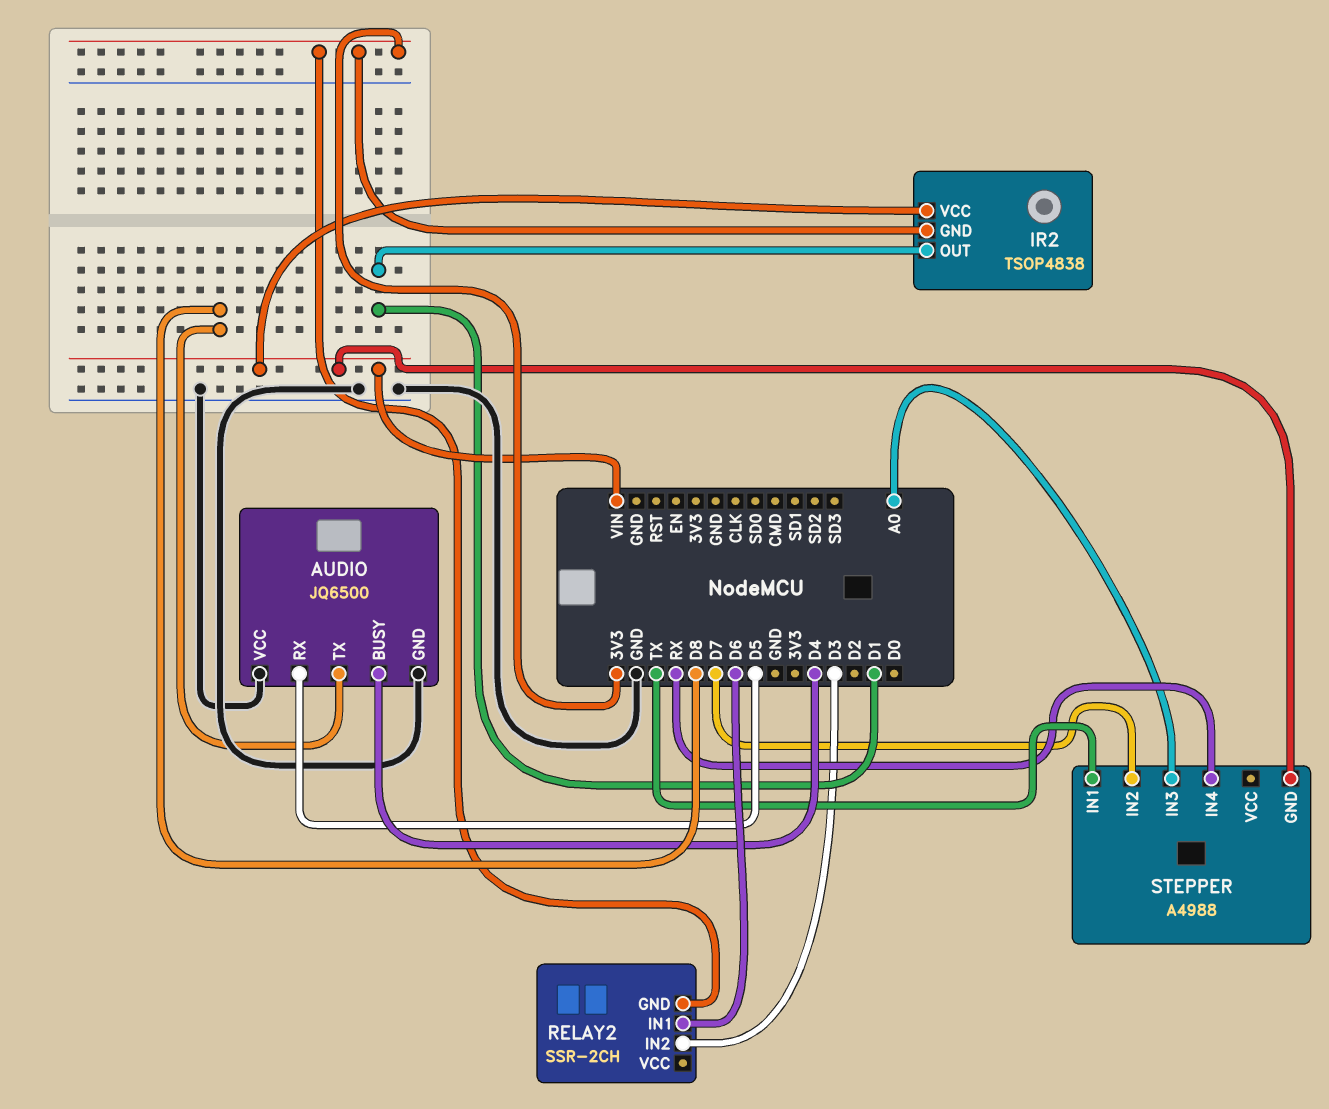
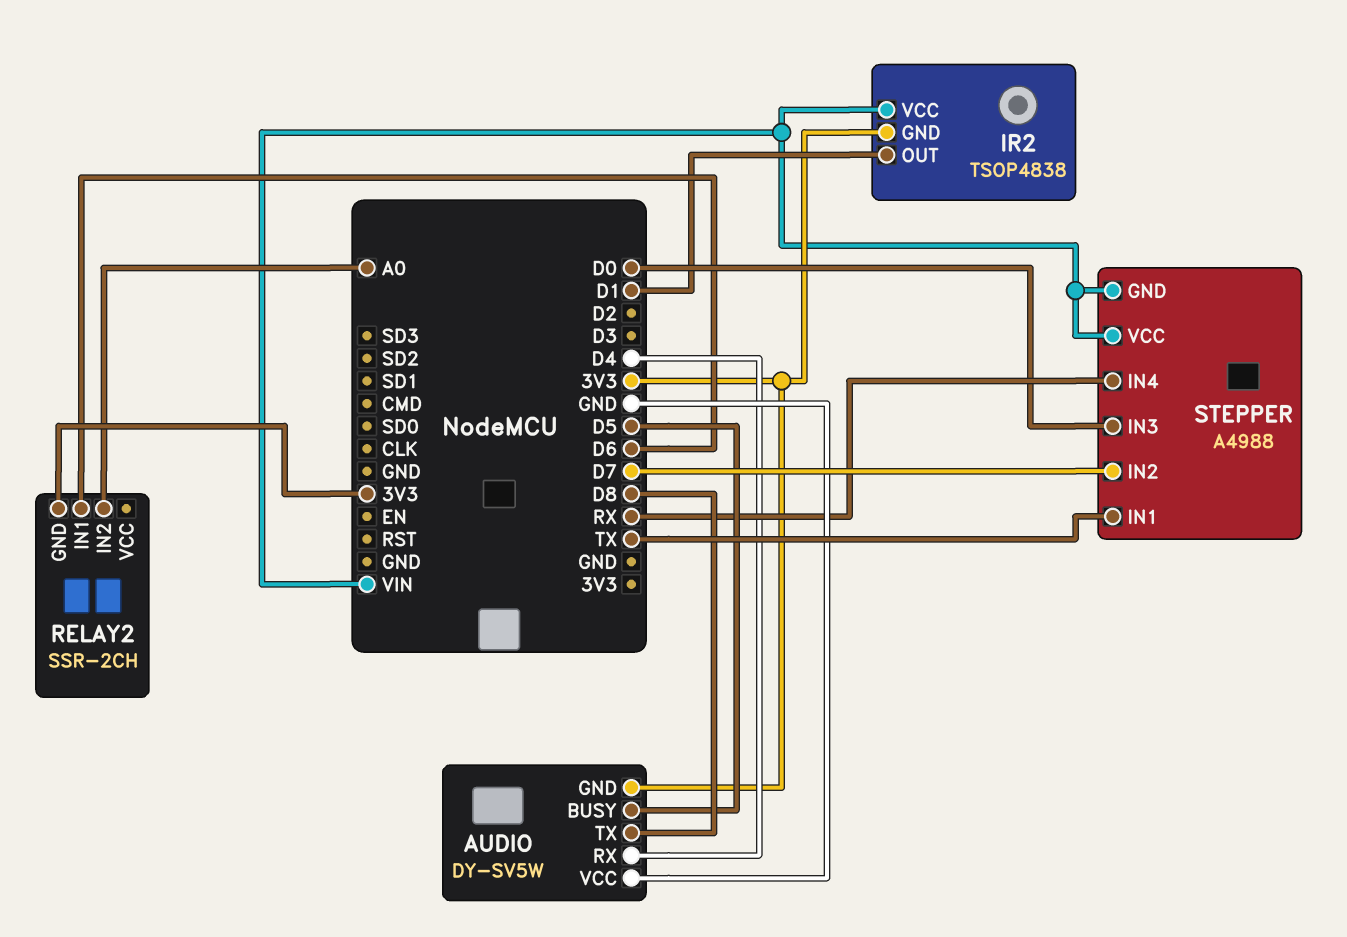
AUDIO: JQ6500 -> DY-SV5W
AUDIO pin BUSY: D4 -> D5
AUDIO pin GND: GND -> 3V3
AUDIO pin RX: D5 -> D4
RELAY2 pin IN2: D3 -> A0
STEPPER pin IN3: A0 -> D0
STEPPER pin VCC: none -> VIN

